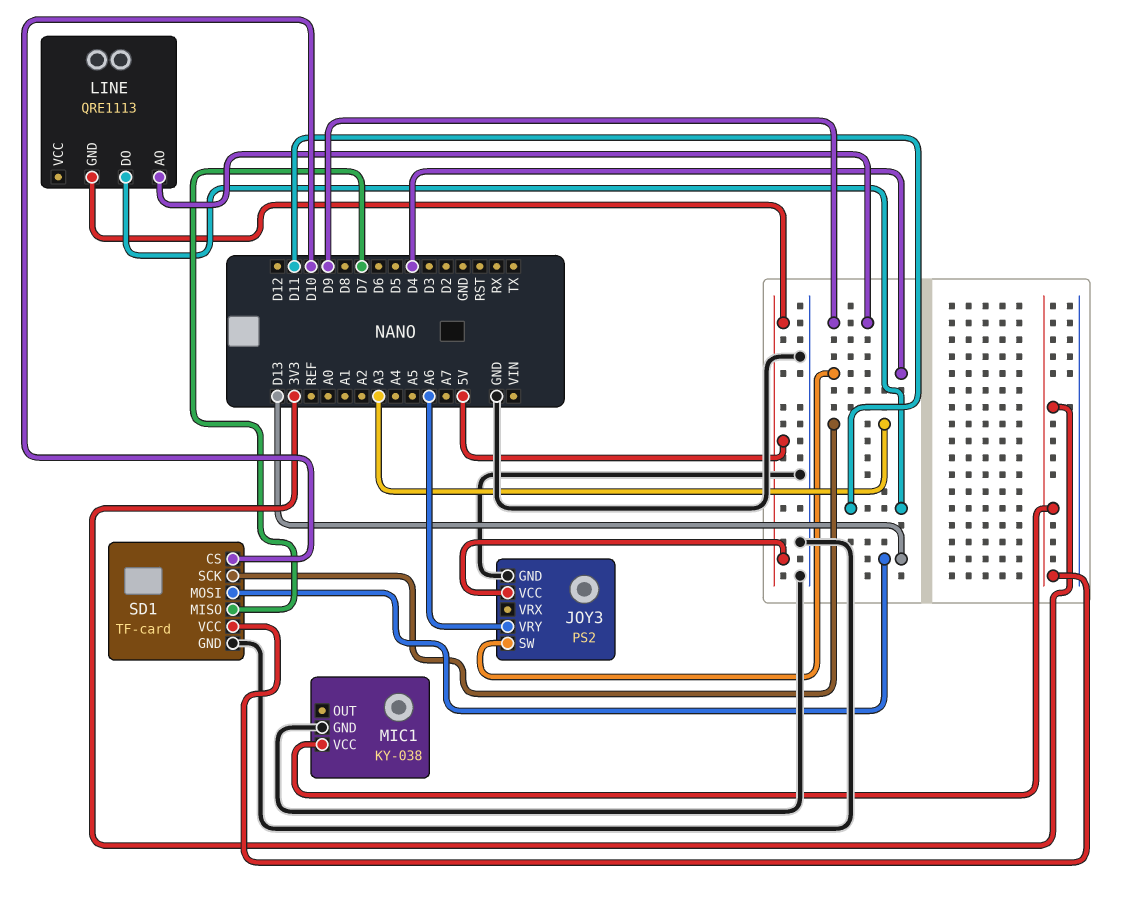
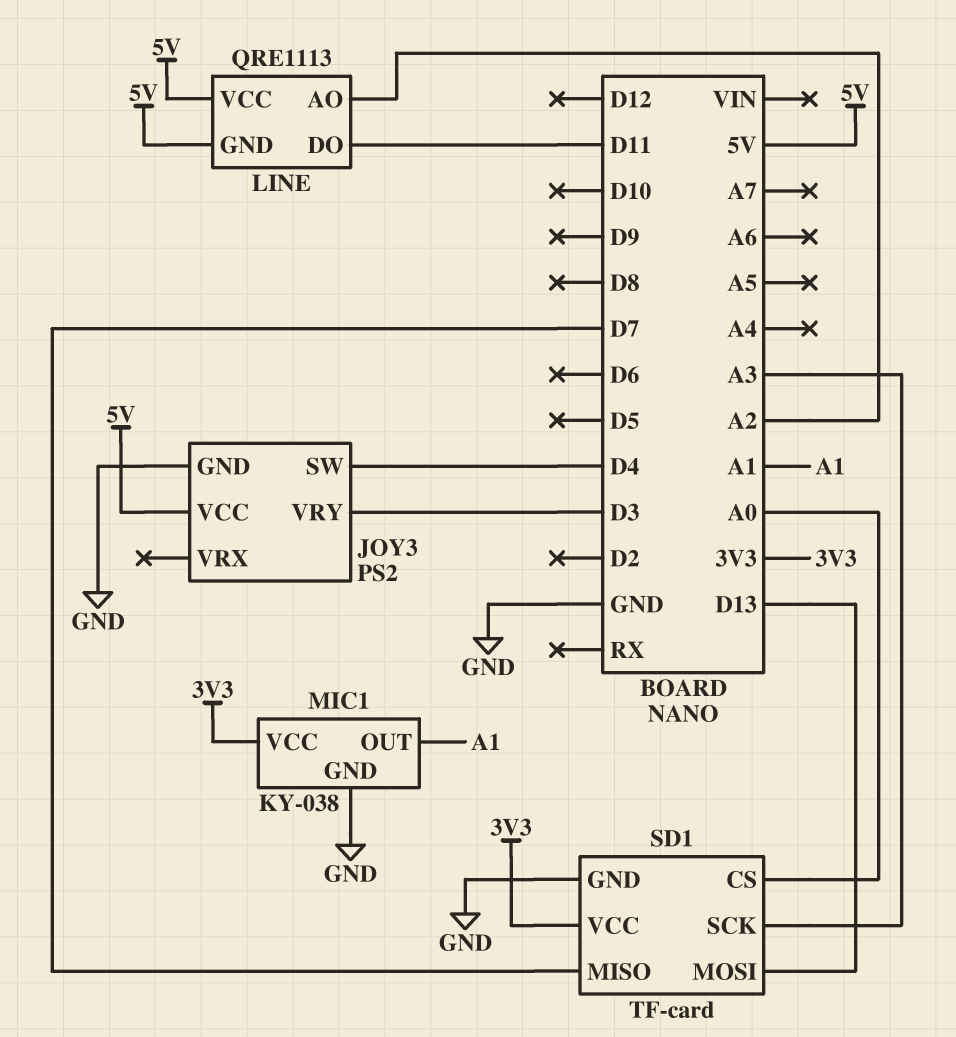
JOY3 pin VRY: A6 -> D3
LINE pin AO: D9 -> A2
LINE pin VCC: none -> 5V
MIC1 pin OUT: none -> A1
SD1 pin CS: D10 -> A0

